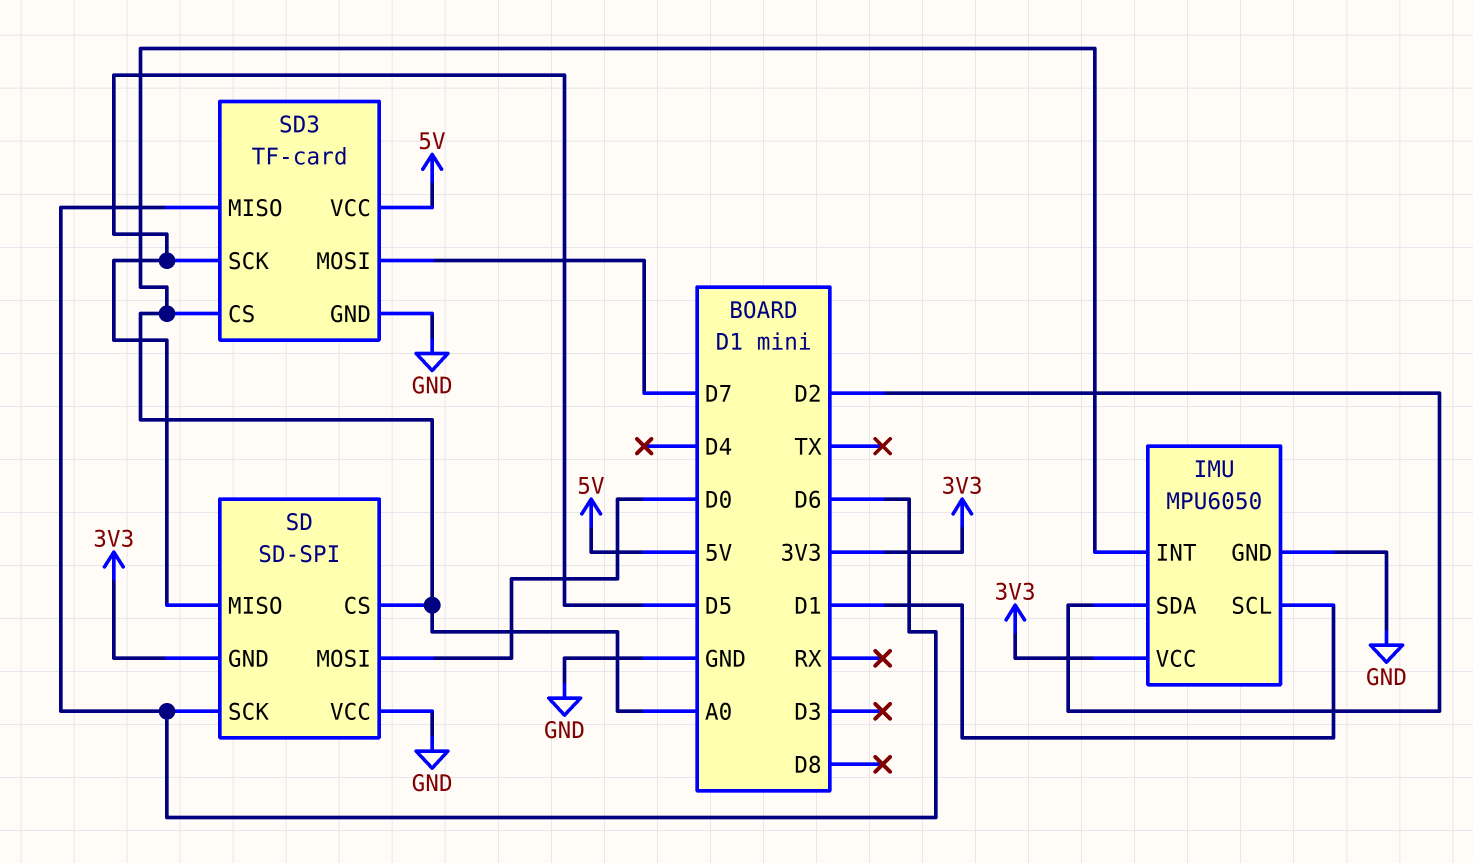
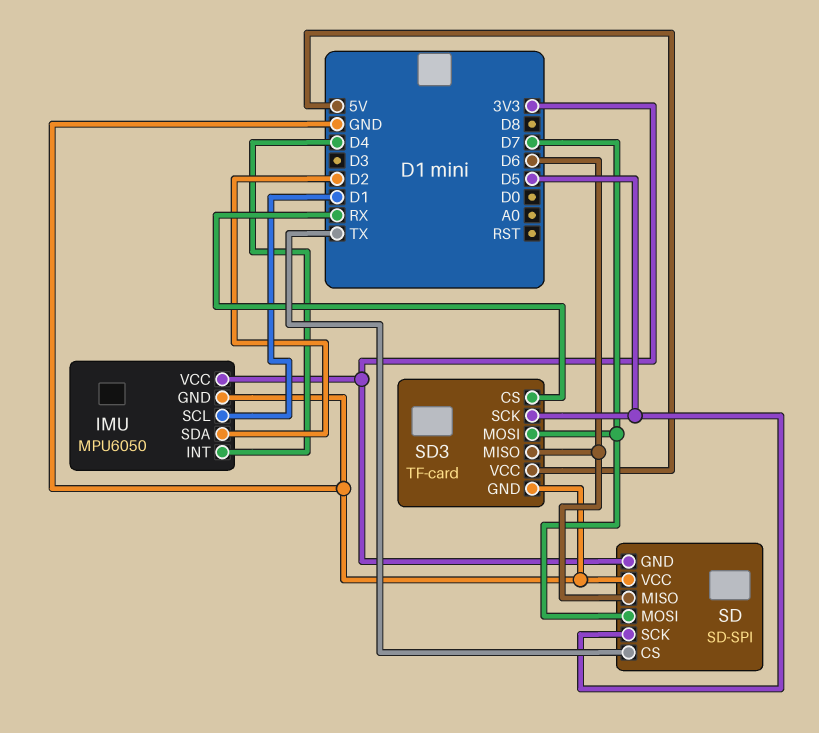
IMU pin INT: A0 -> D4
SD pin CS: A0 -> TX
SD pin MISO: D5 -> D6
SD pin MOSI: D0 -> D7
SD pin SCK: D6 -> D5
SD3 pin CS: A0 -> RX

